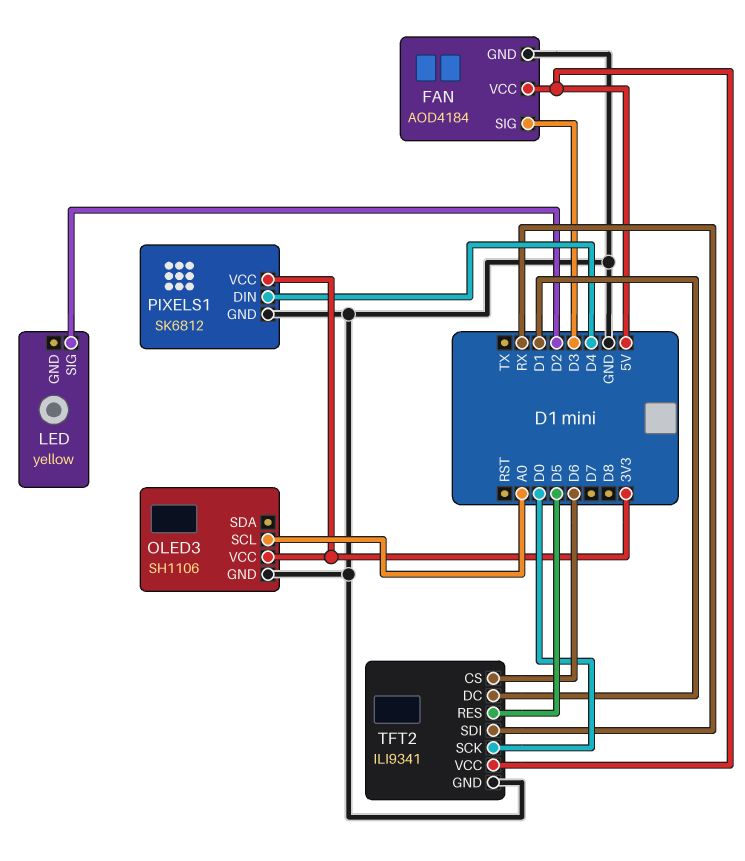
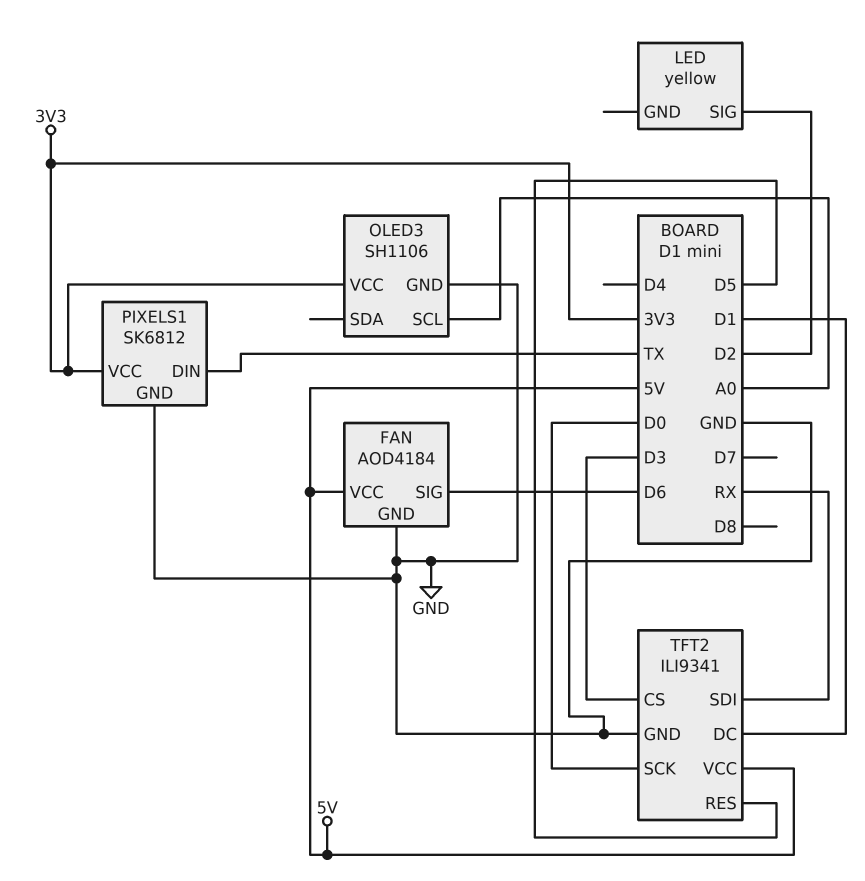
FAN pin SIG: D3 -> D6
PIXELS1 pin DIN: D4 -> TX
TFT2 pin CS: D6 -> D3

